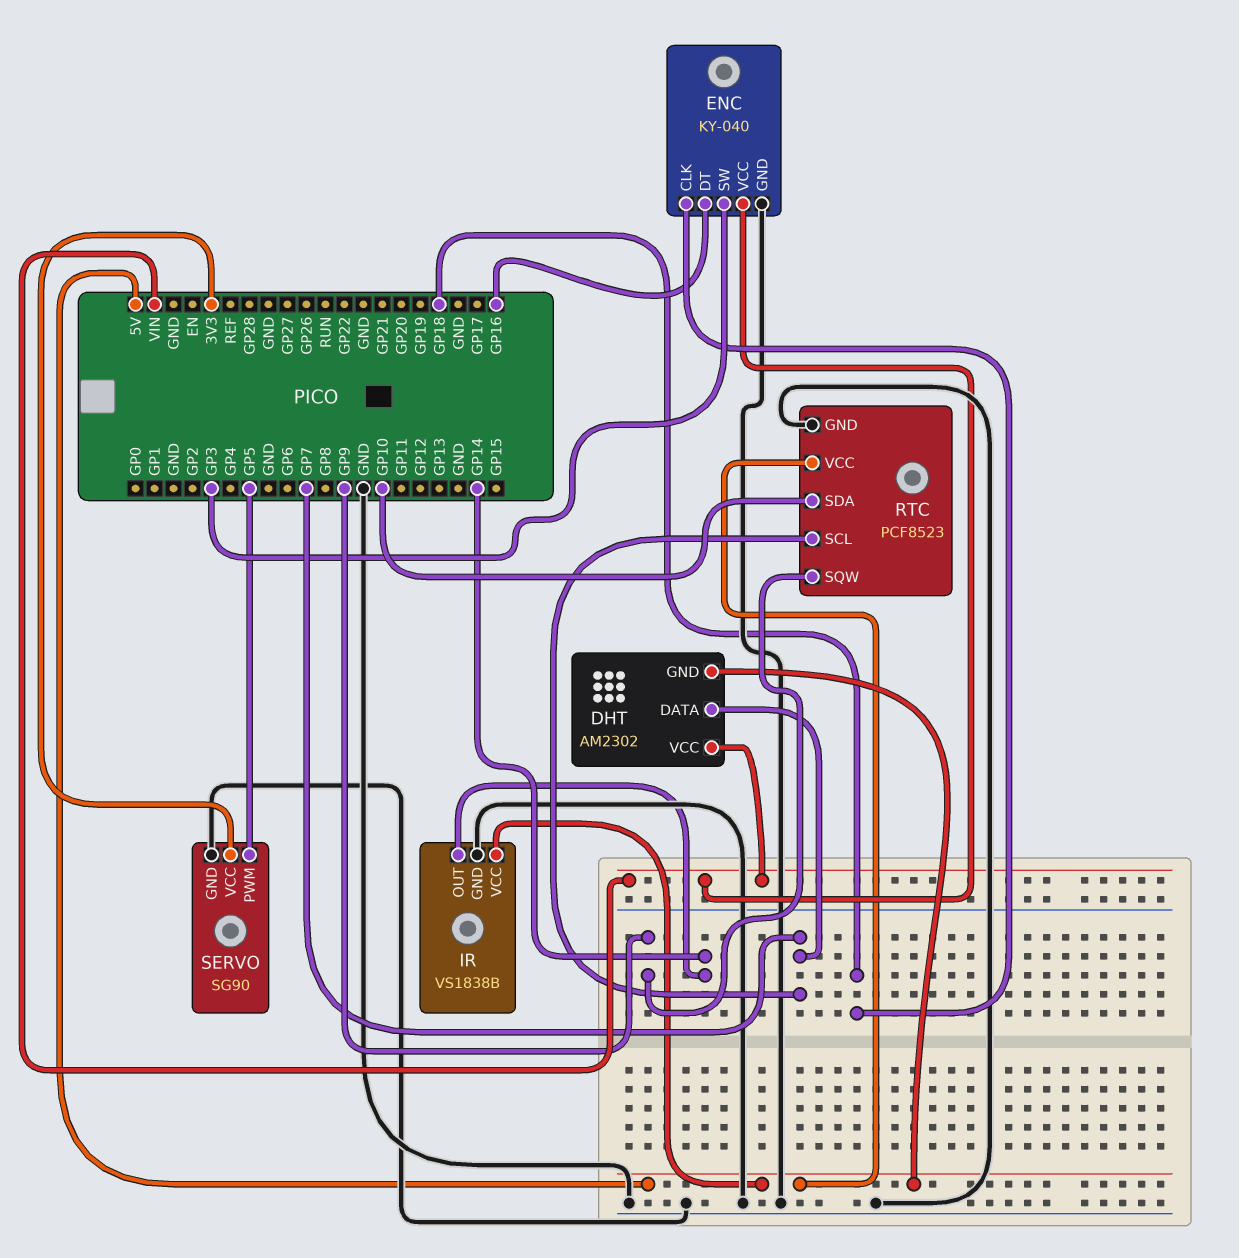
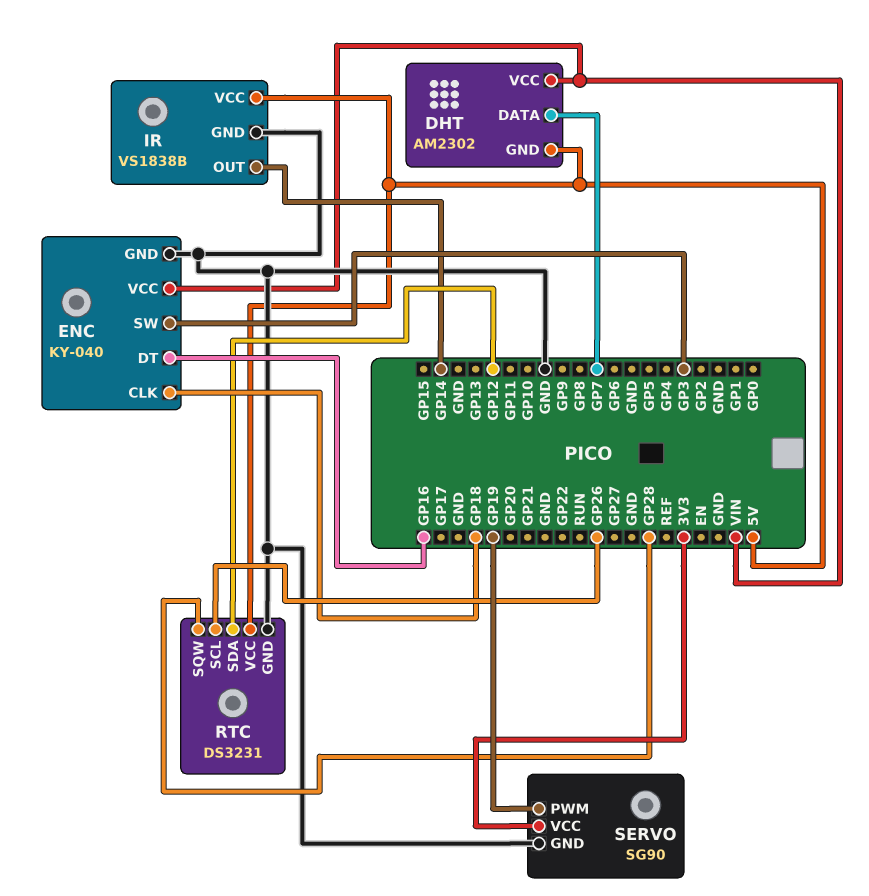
RTC: PCF8523 -> DS3231
RTC pin SCL: GP7 -> GP26
RTC pin SDA: GP10 -> GP12
RTC pin SQW: GP9 -> GP28
SERVO pin PWM: GP5 -> GP19

